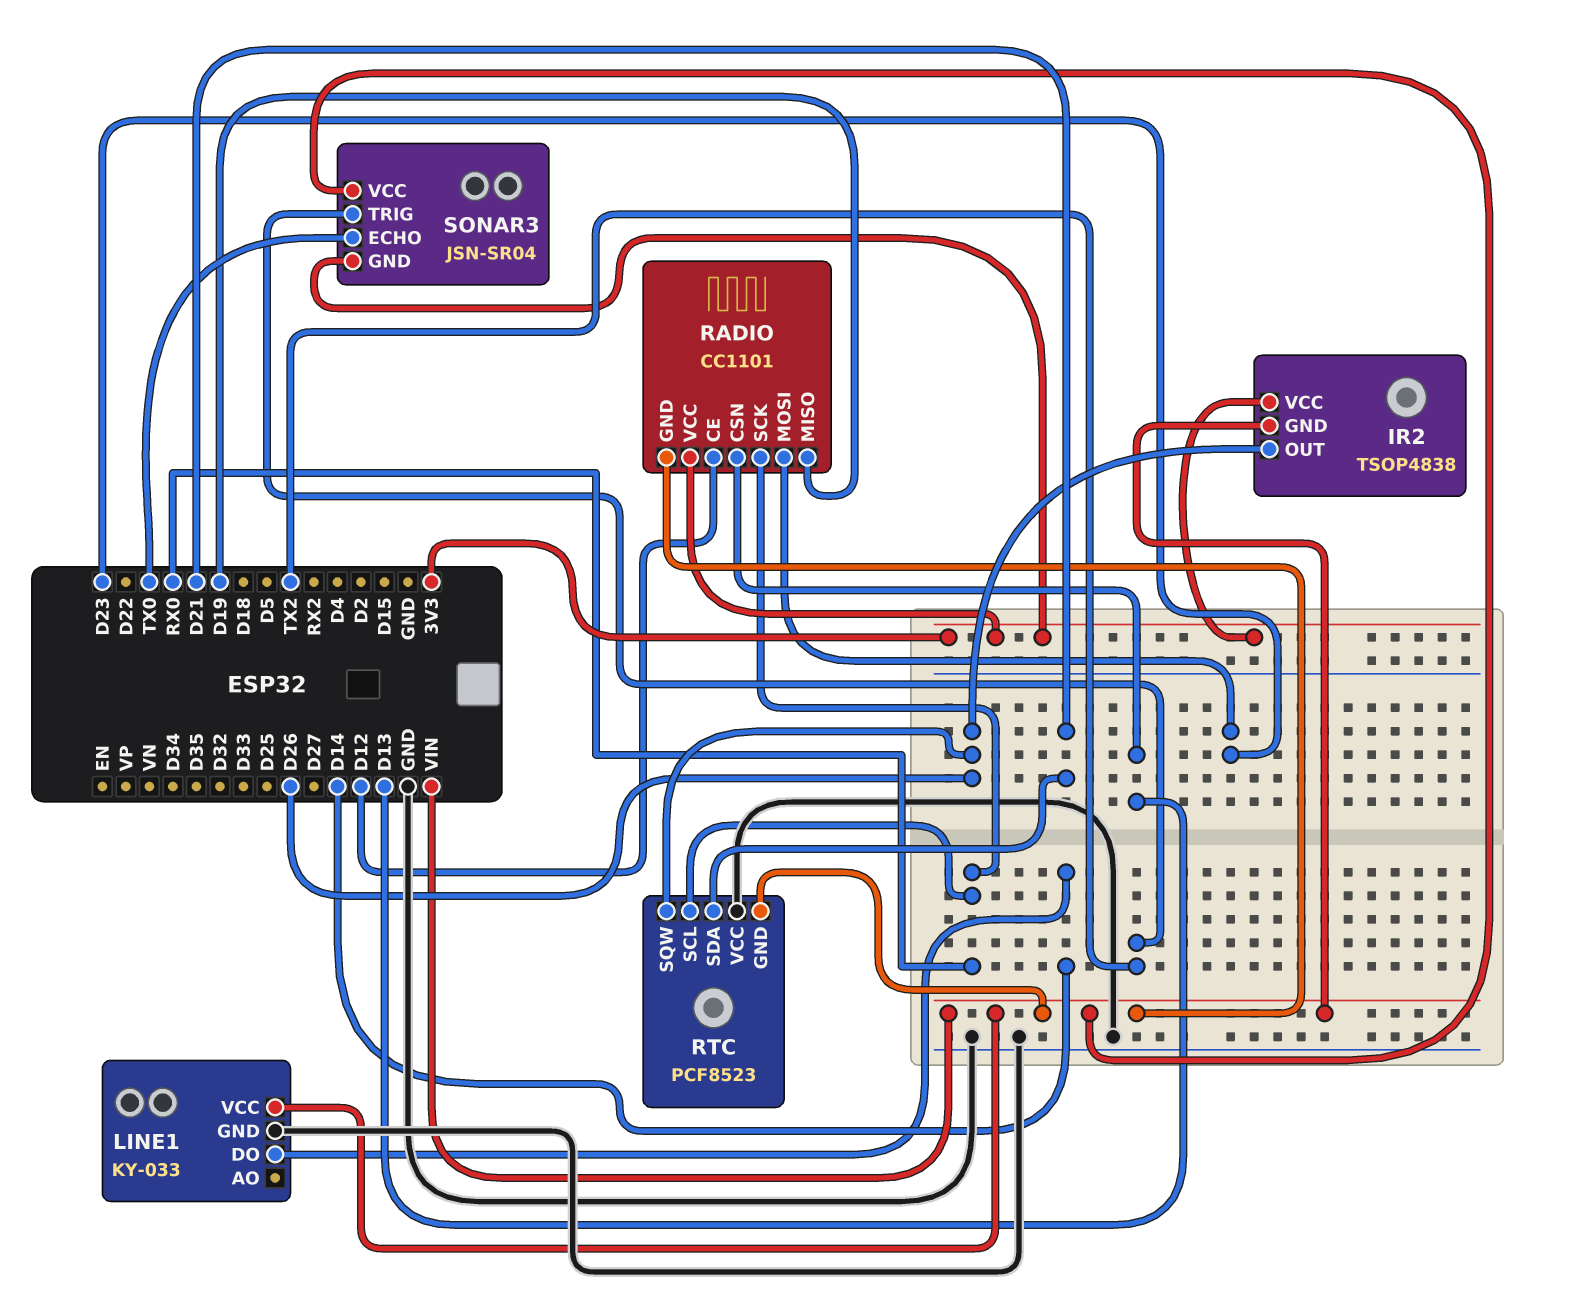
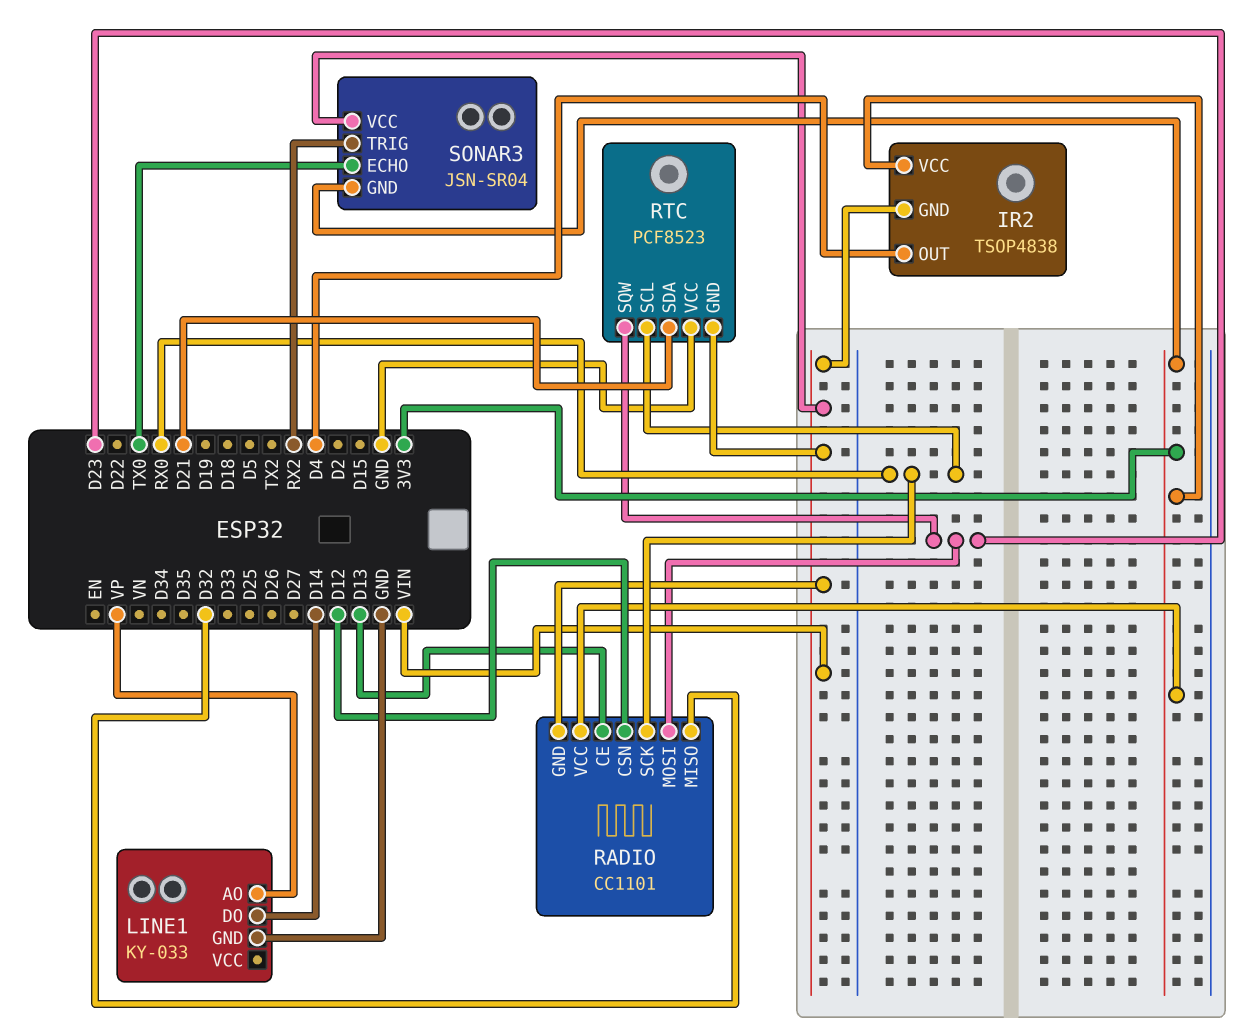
IR2 pin OUT: D26 -> D4
LINE1 pin AO: none -> VP
LINE1 pin VCC: VIN -> none
RADIO pin CE: D12 -> D13
RADIO pin CSN: D13 -> D12
RADIO pin MISO: D19 -> D32
RTC pin SQW: D26 -> D23
SONAR3 pin TRIG: TX2 -> RX2

